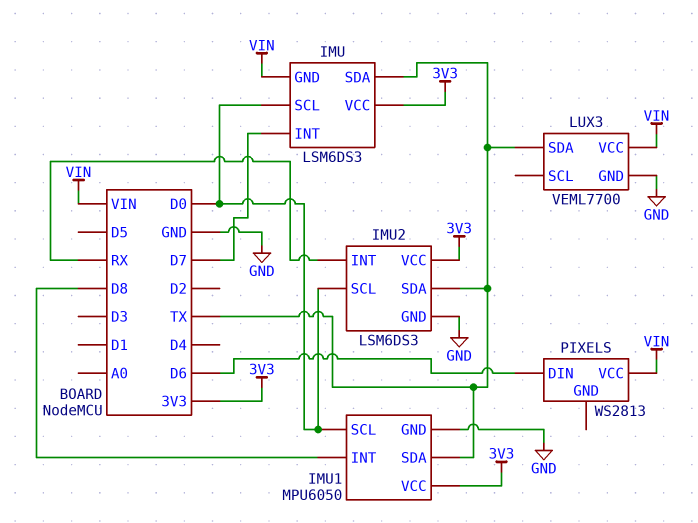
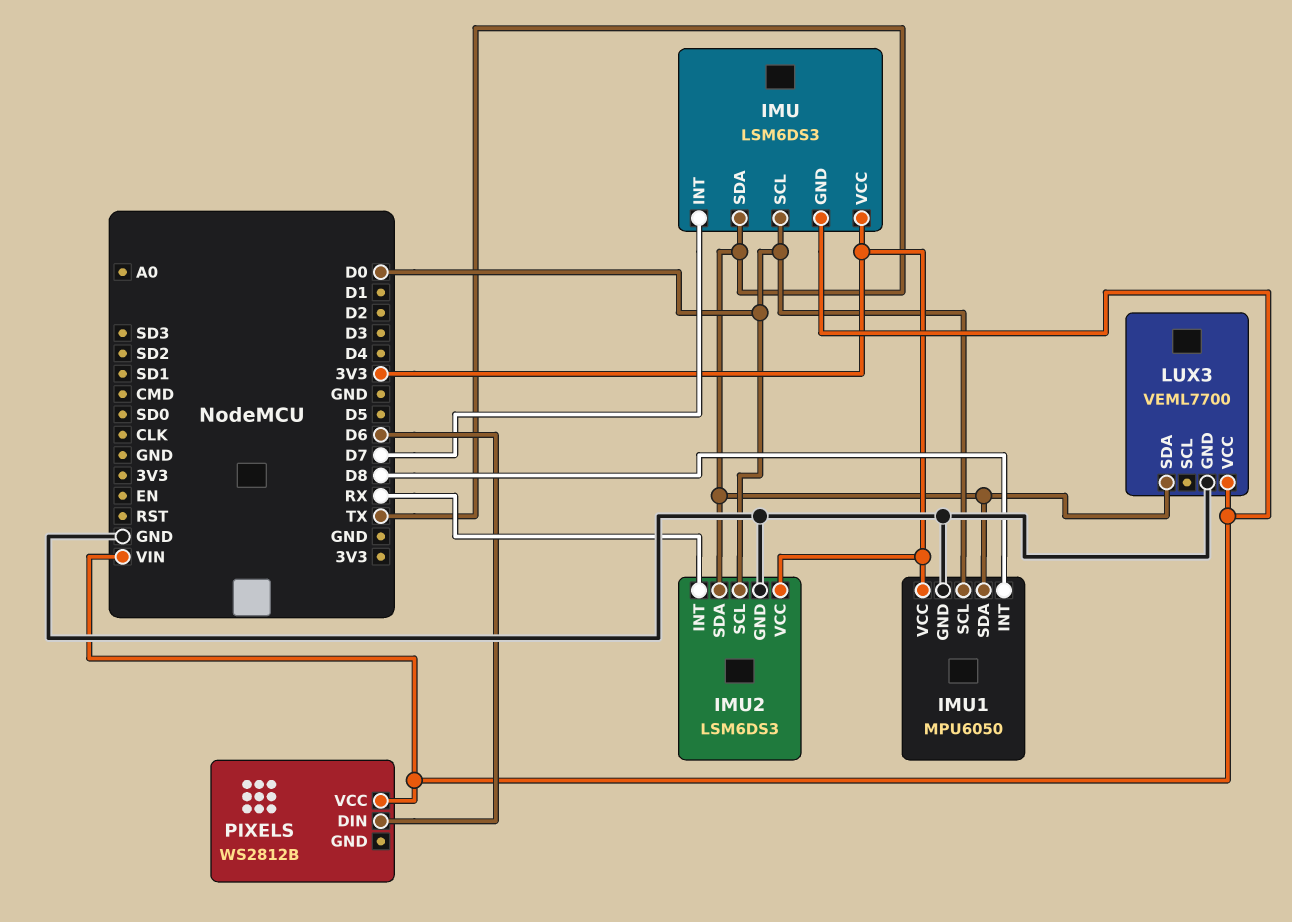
PIXELS: WS2813 -> WS2812B

